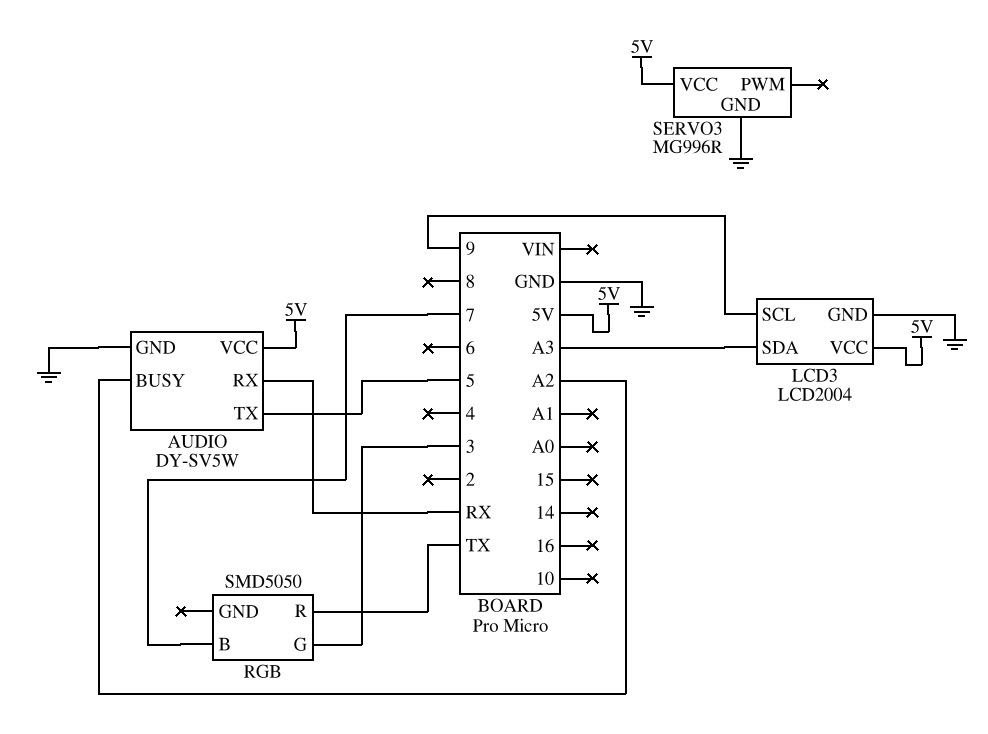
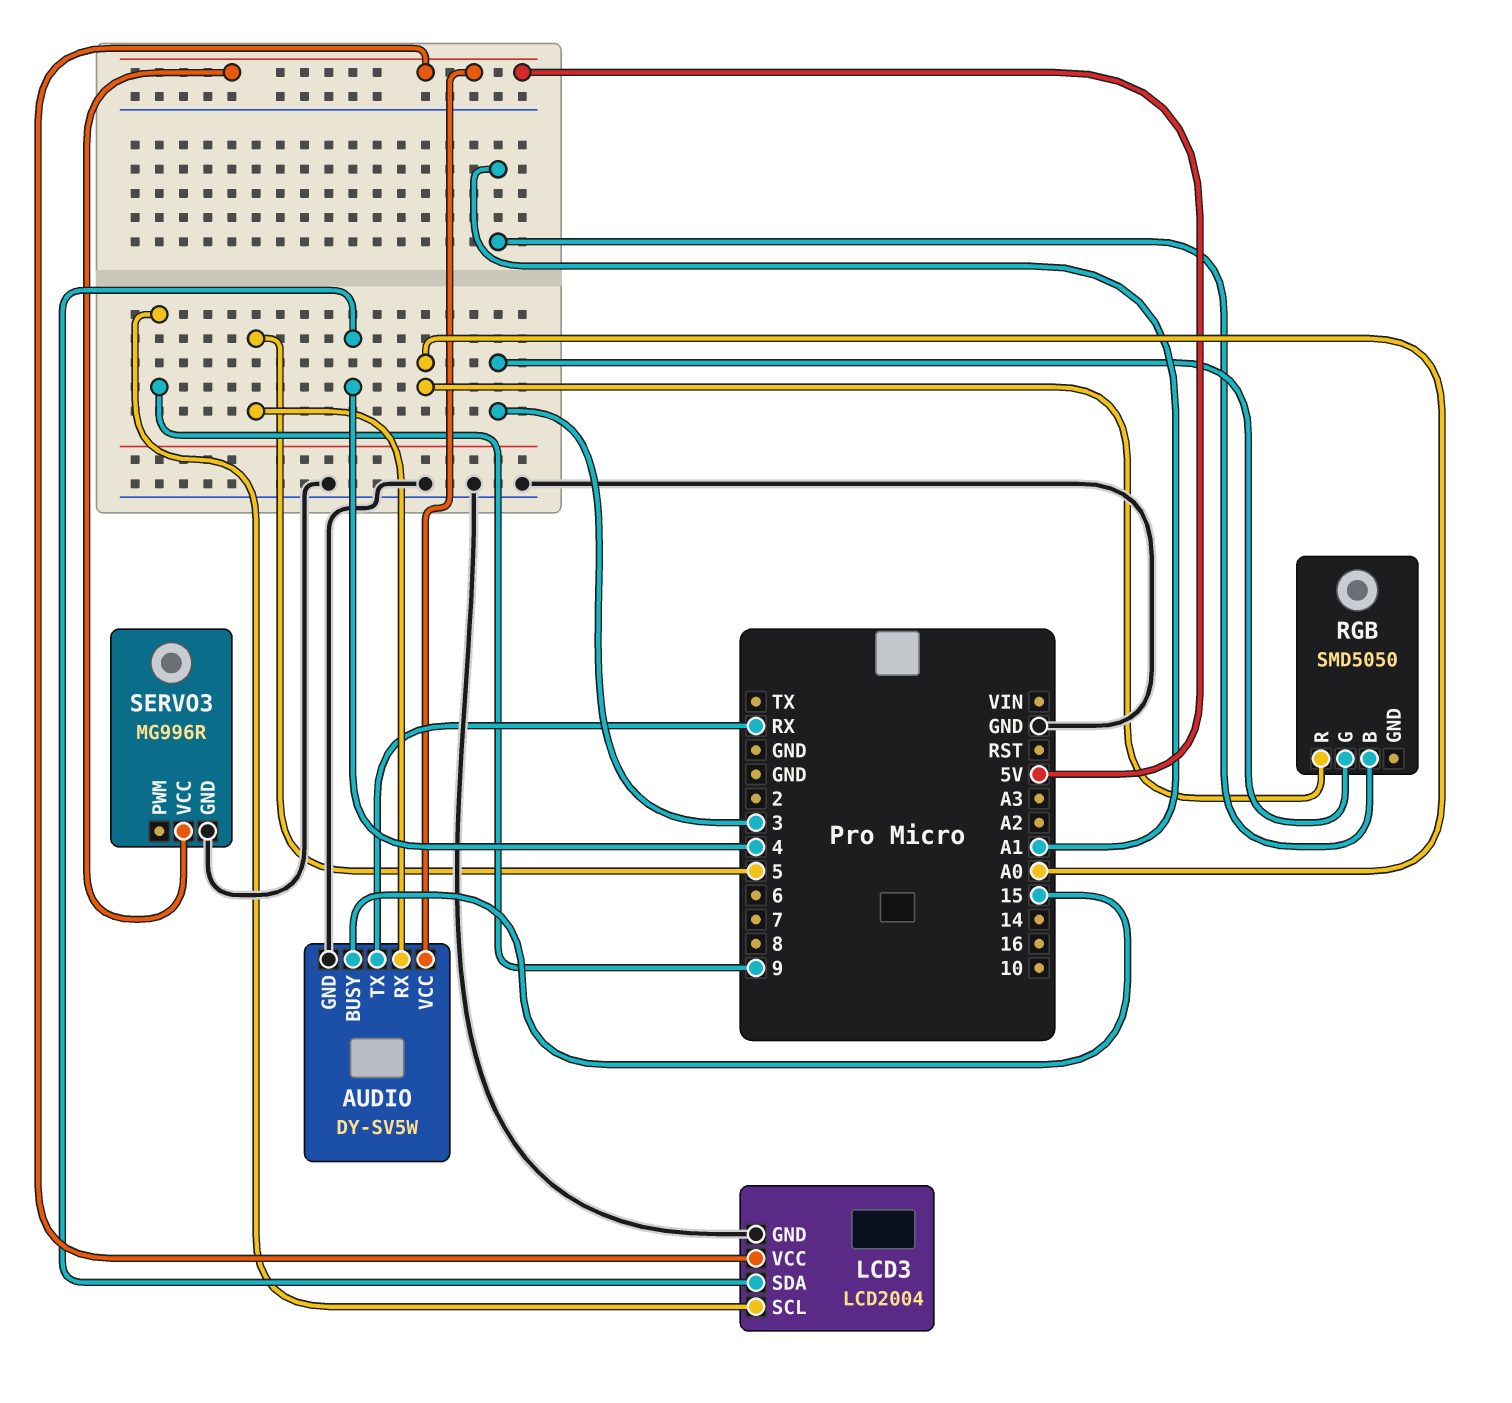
AUDIO pin BUSY: A2 -> 15
AUDIO pin RX: RX -> 5
AUDIO pin TX: 5 -> RX
LCD3 pin SDA: A3 -> 4
RGB pin B: 7 -> A1
RGB pin R: TX -> A0

